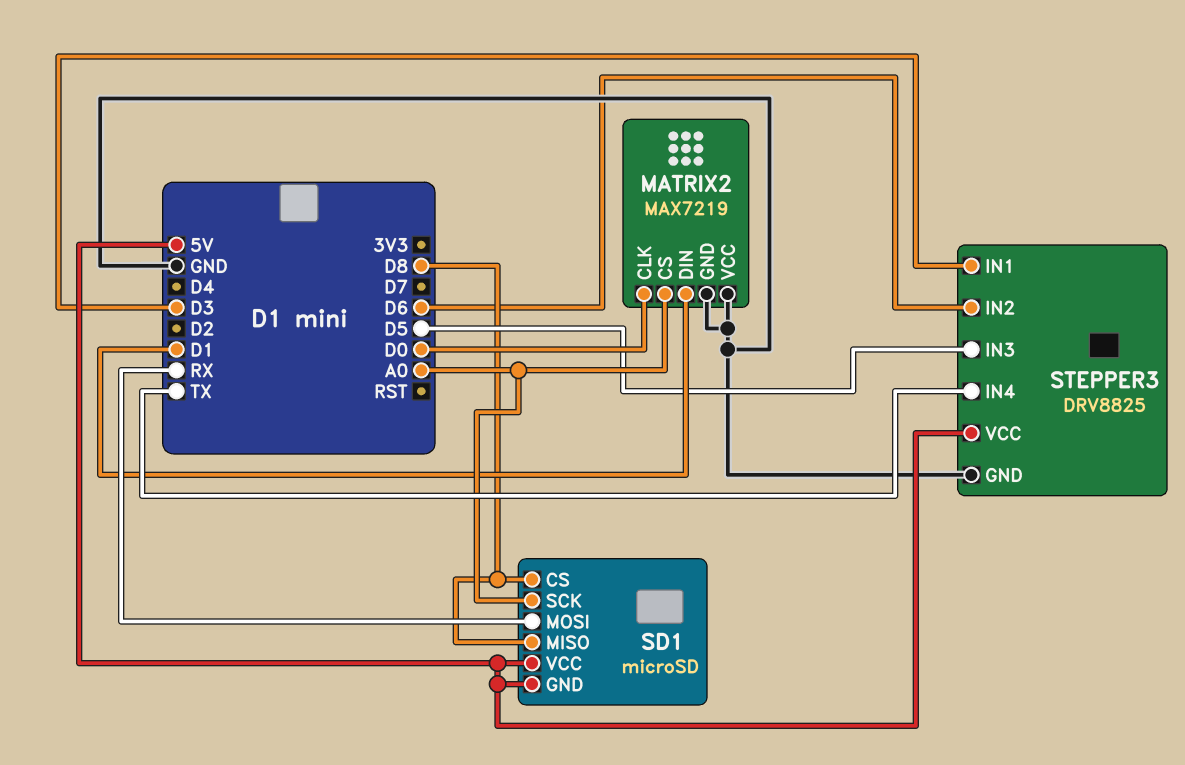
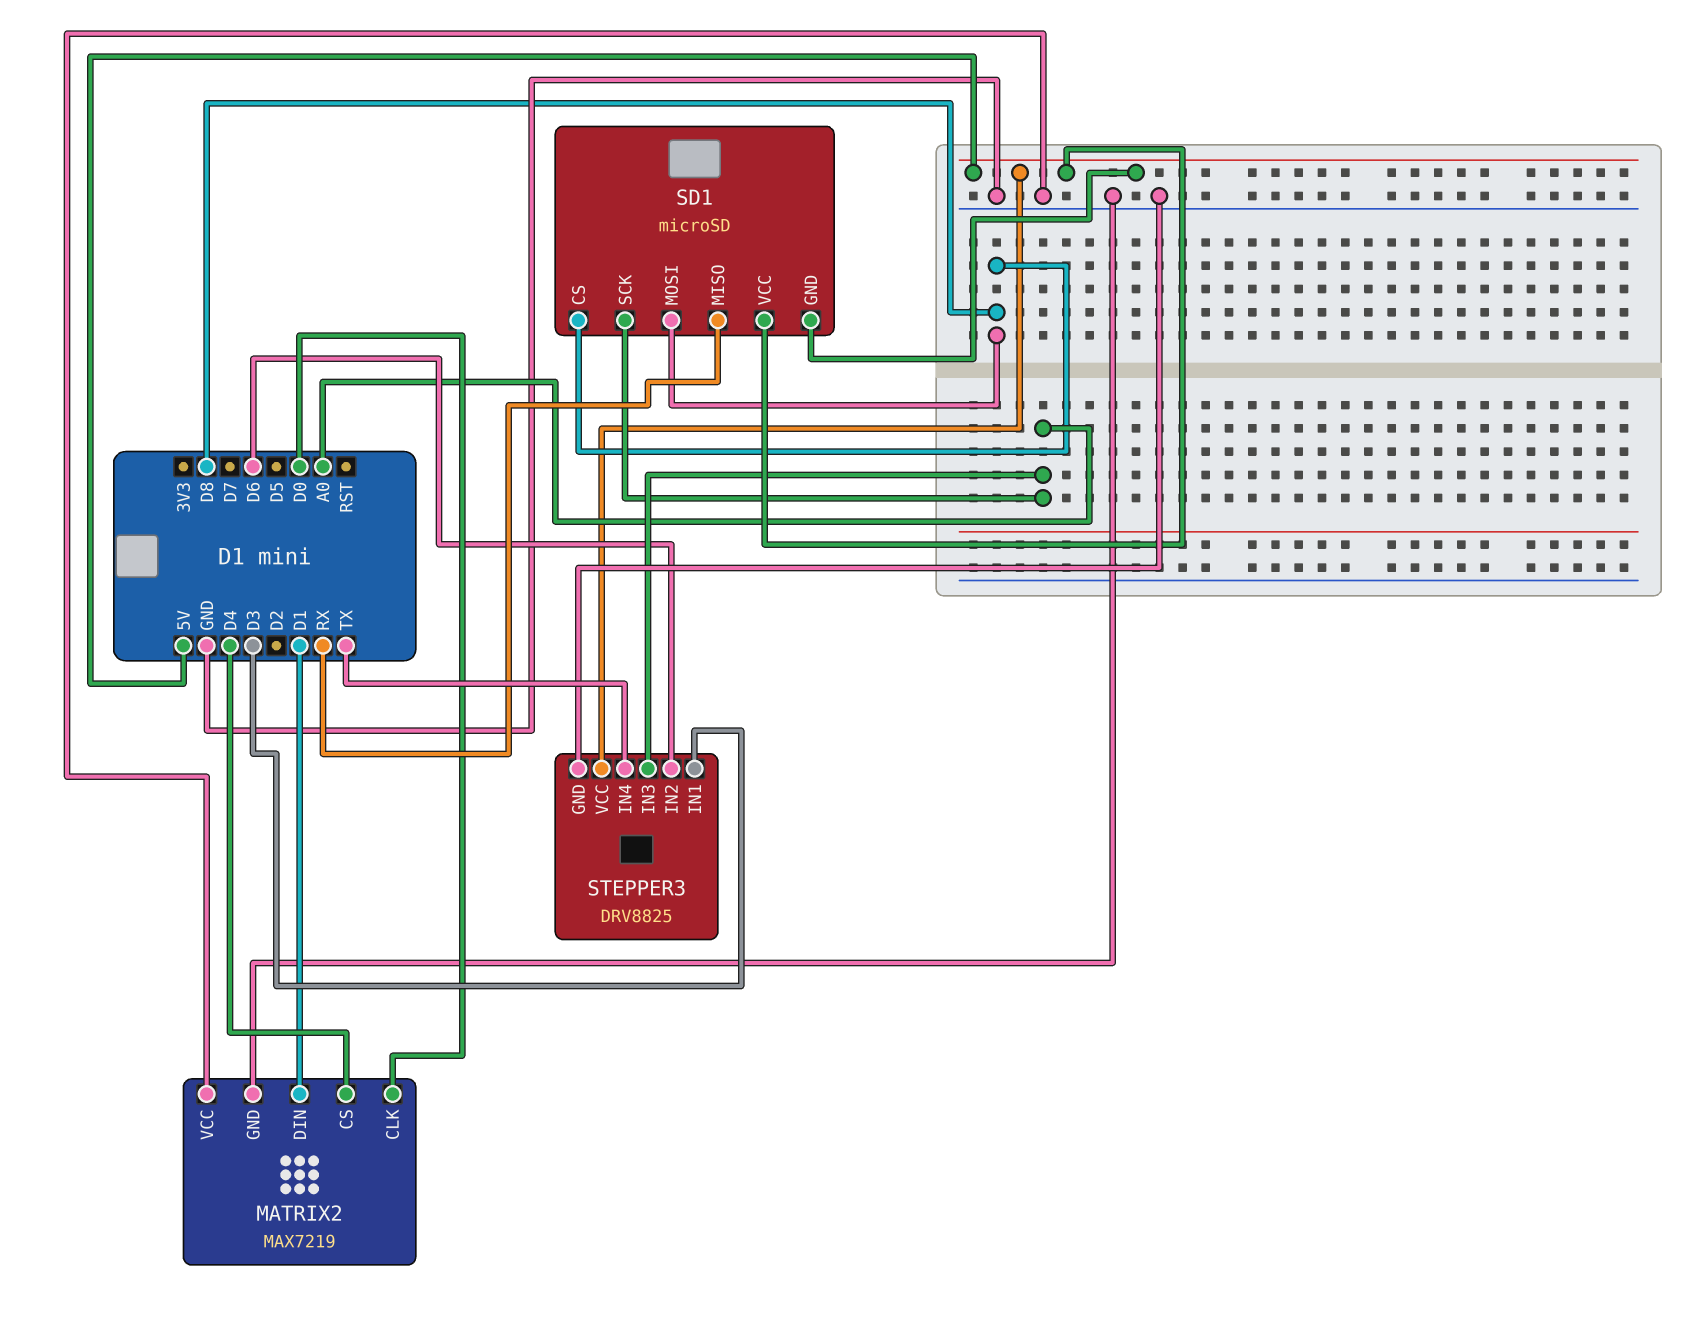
MATRIX2 pin CS: A0 -> D4
SD1 pin MISO: D8 -> RX
SD1 pin MOSI: RX -> D8
STEPPER3 pin IN3: D5 -> A0

